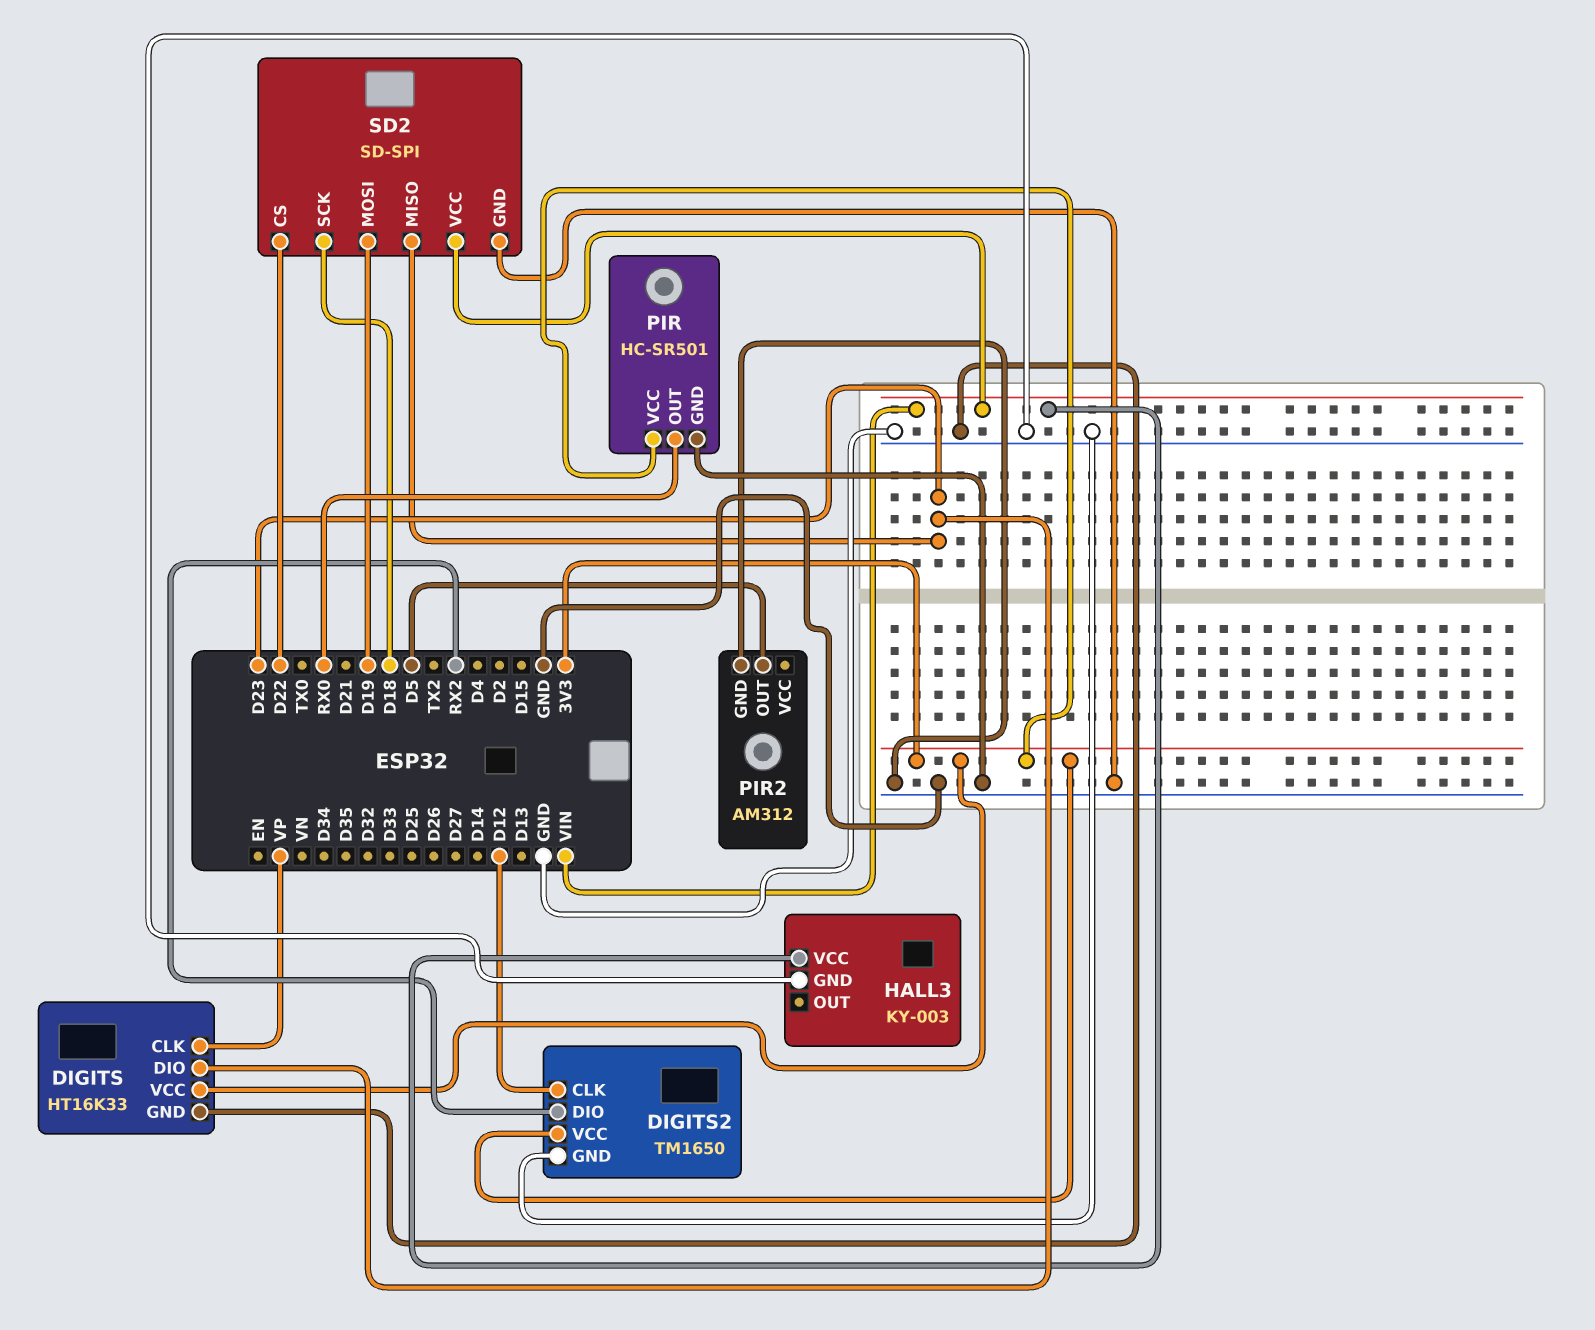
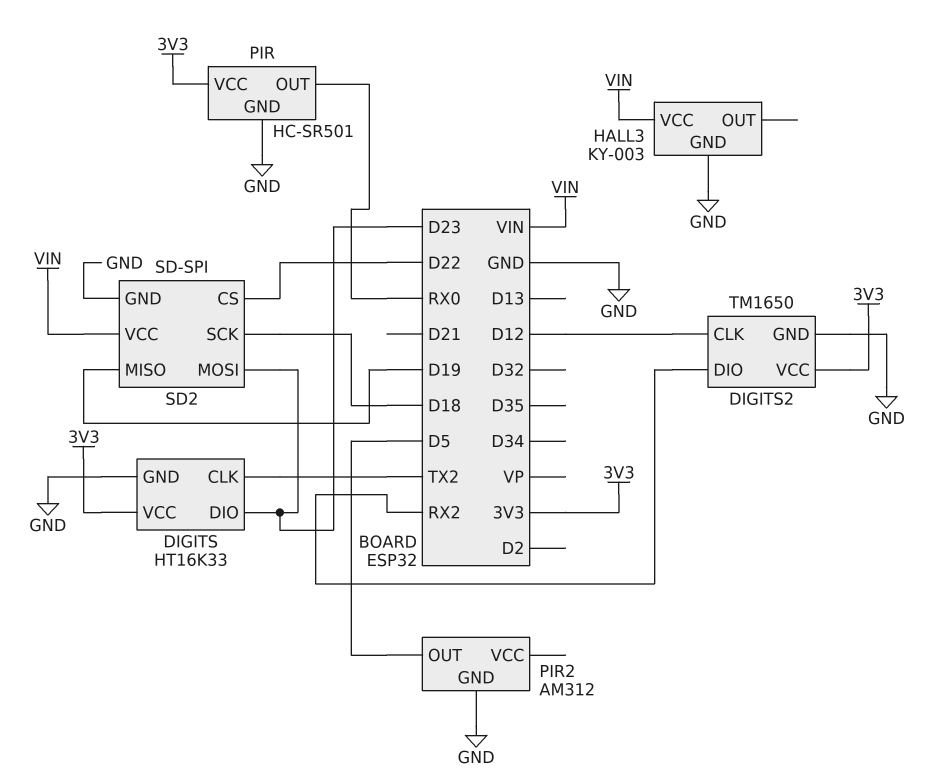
DIGITS pin CLK: VP -> TX2
SD2 pin MISO: D23 -> D19
SD2 pin MOSI: D19 -> D23

